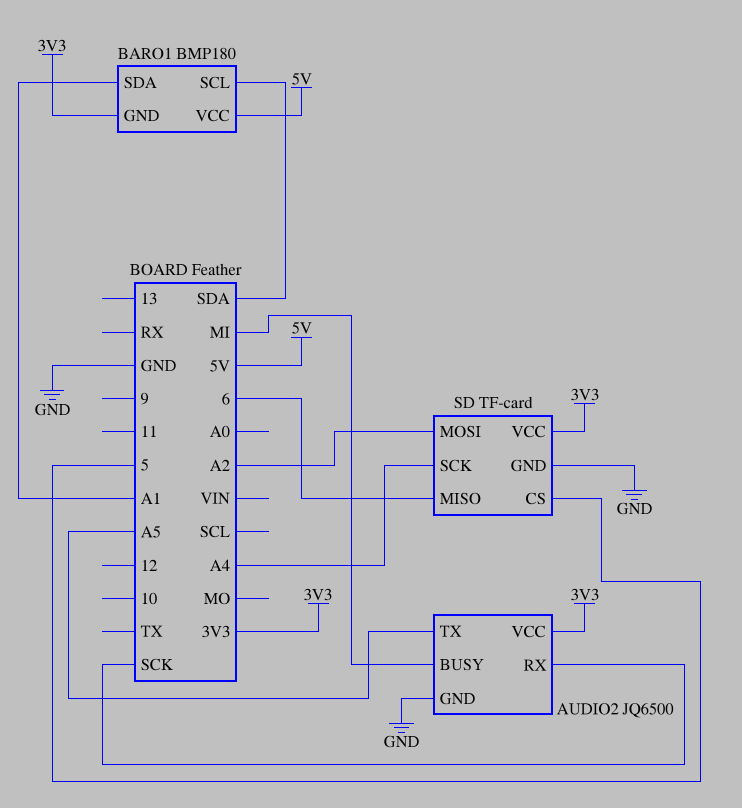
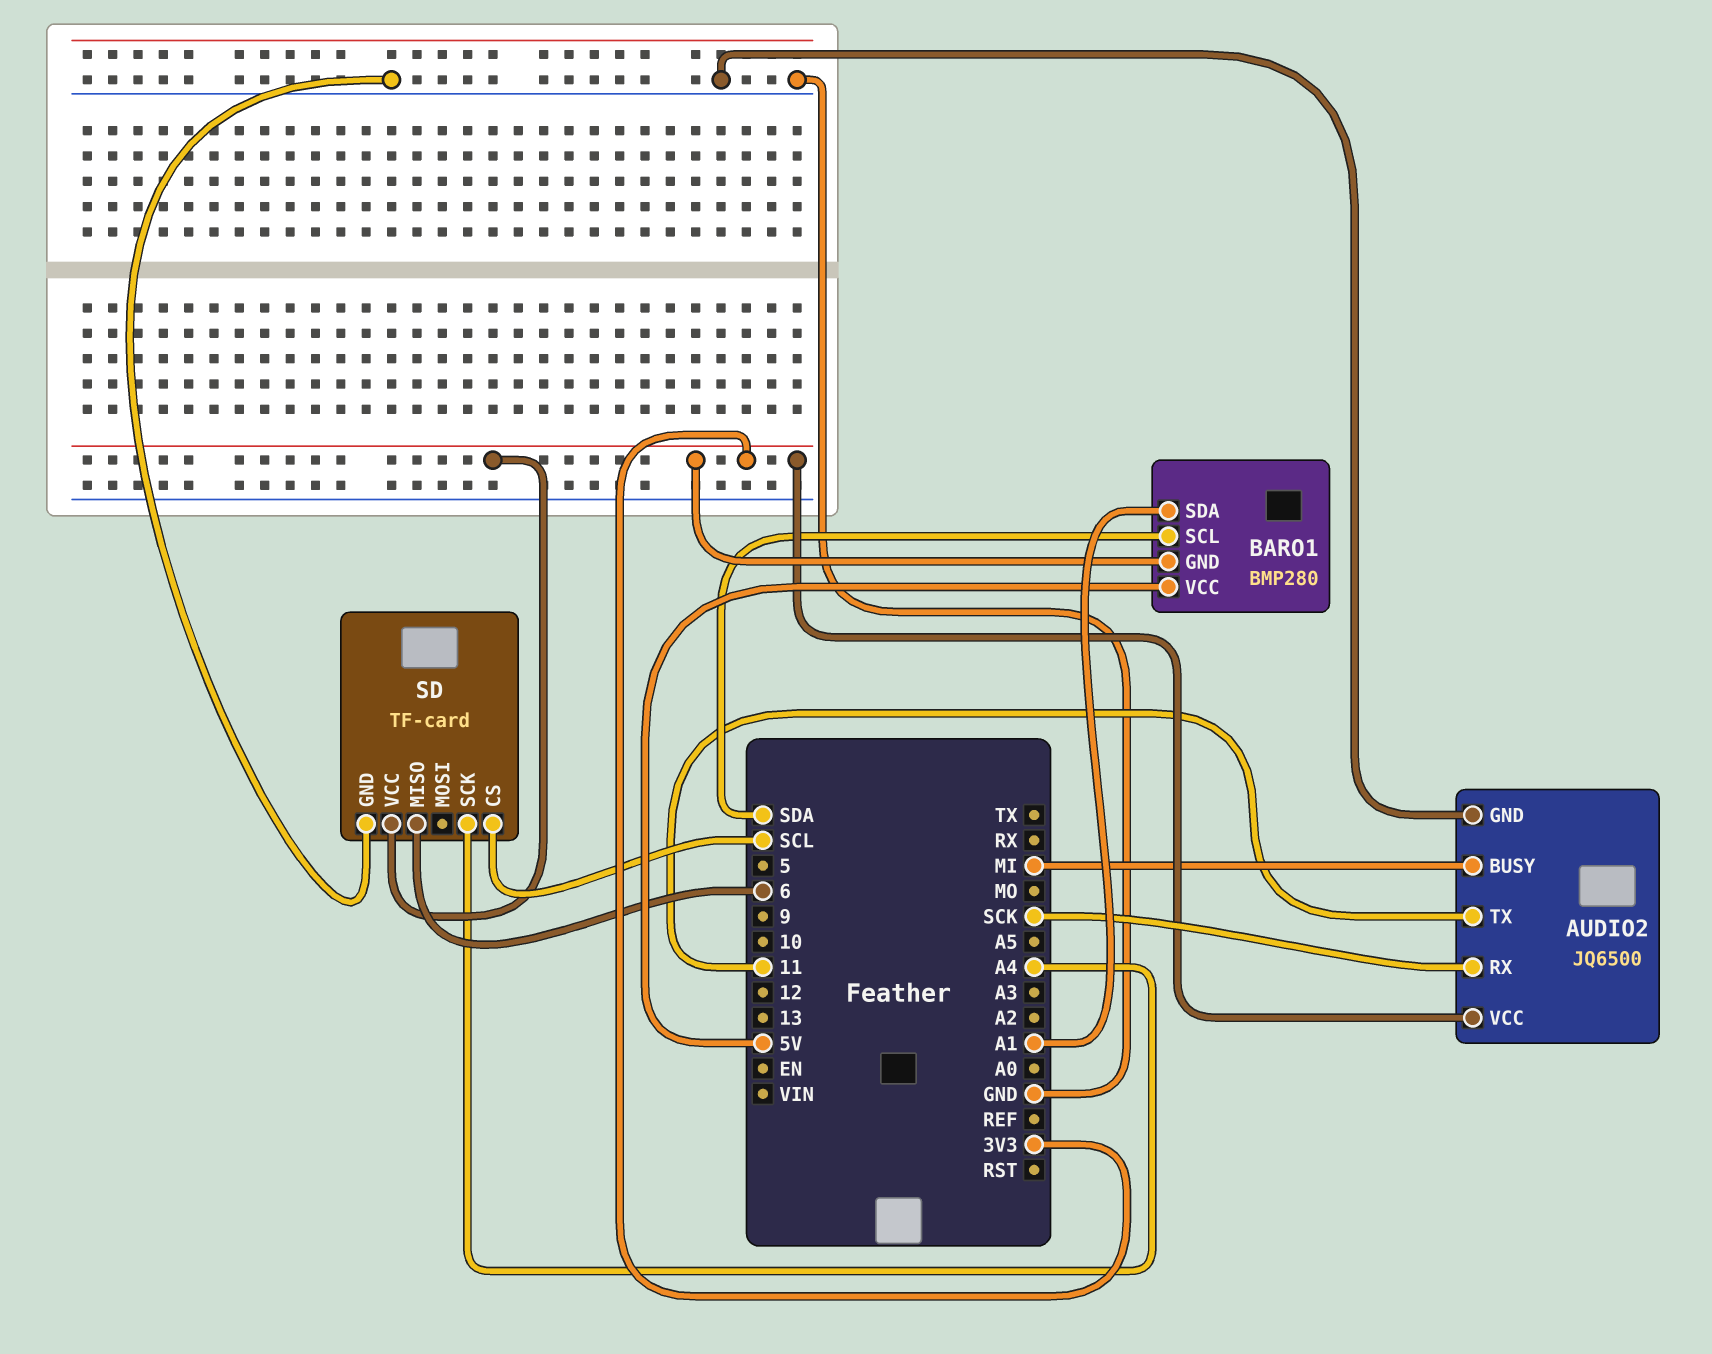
AUDIO2 pin TX: A5 -> 11
BARO1: BMP180 -> BMP280
SD pin CS: 5 -> SCL
SD pin MOSI: A2 -> none

